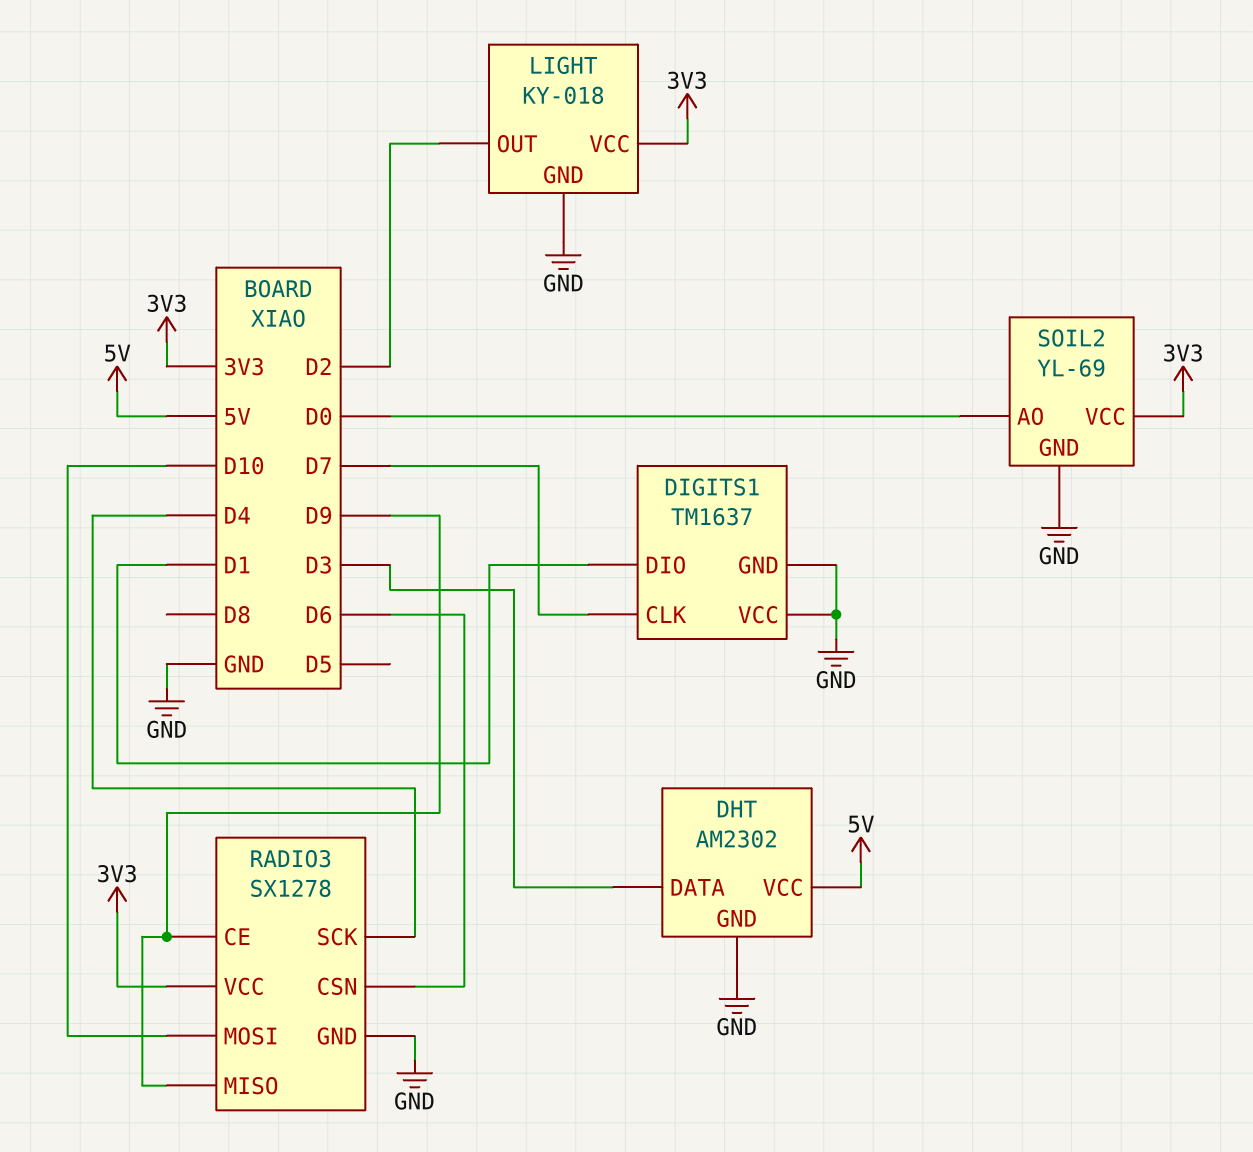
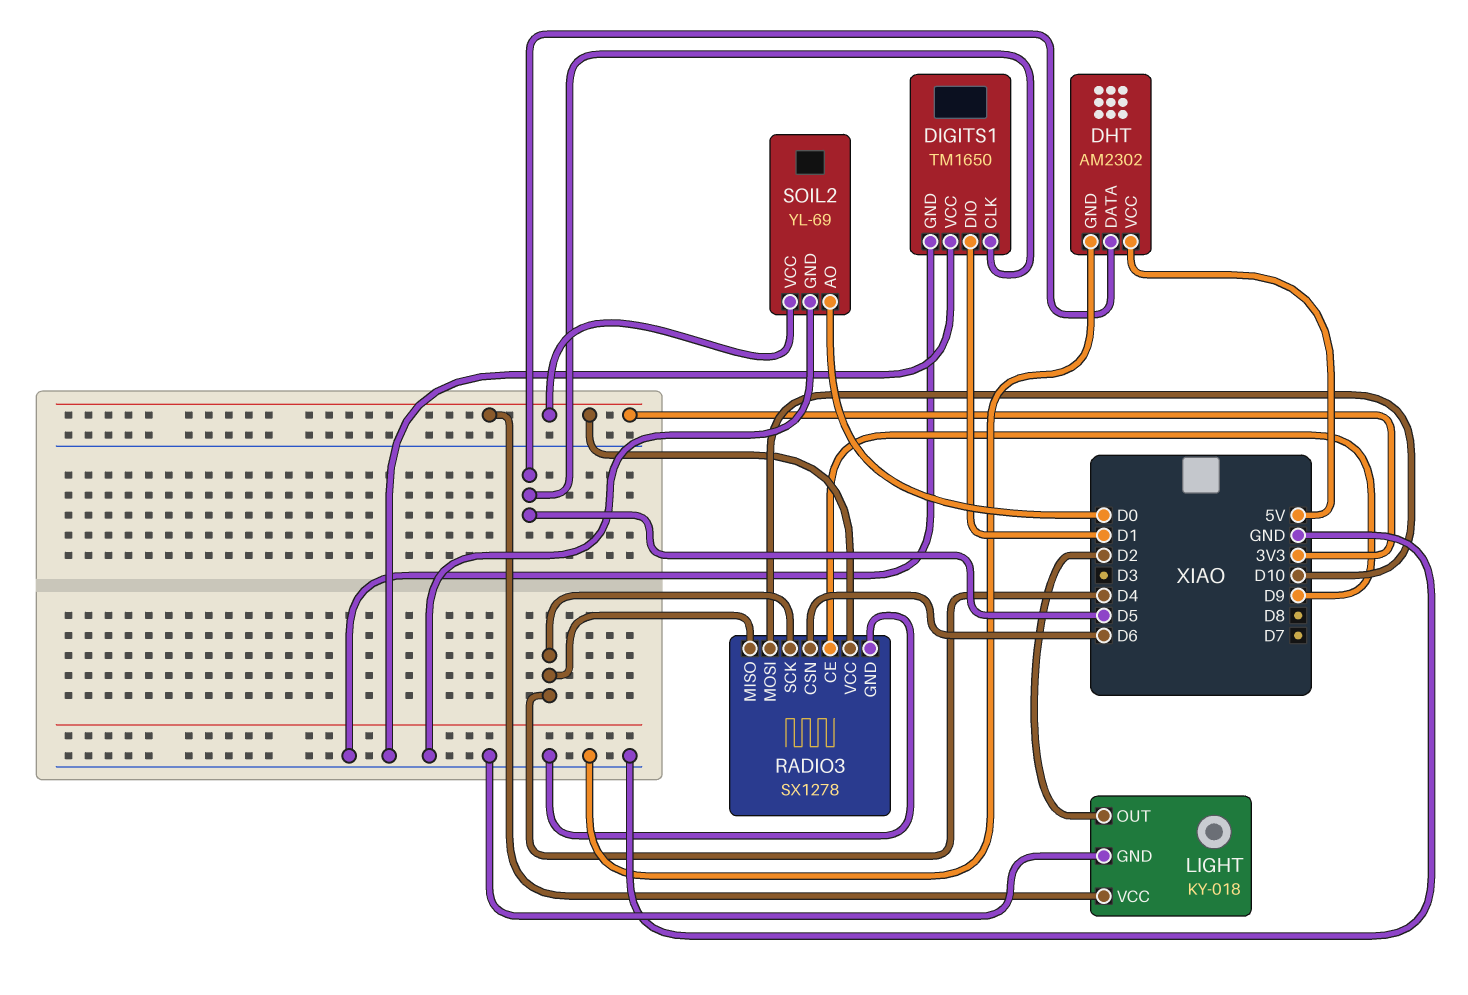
DHT pin DATA: D3 -> D5
DIGITS1: TM1637 -> TM1650
DIGITS1 pin CLK: D7 -> D5
RADIO3 pin MISO: D9 -> D4

